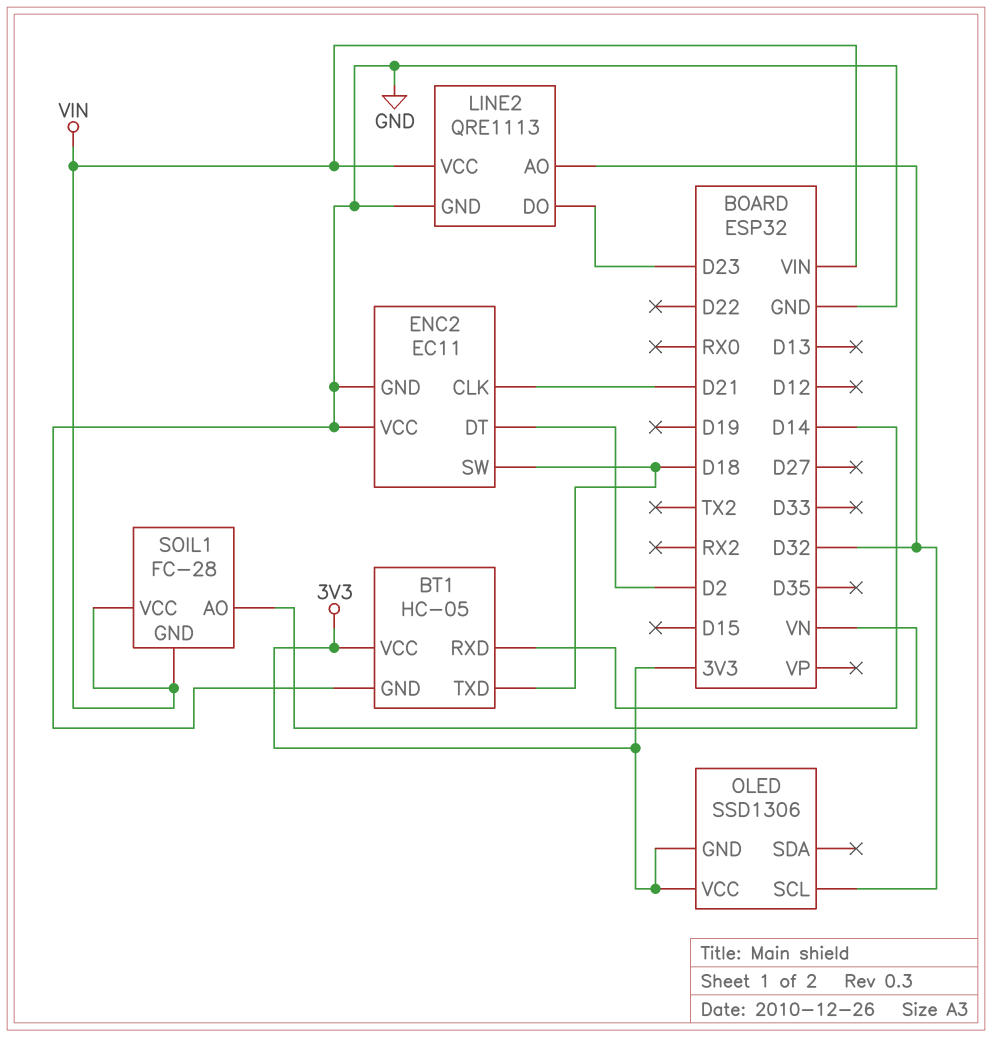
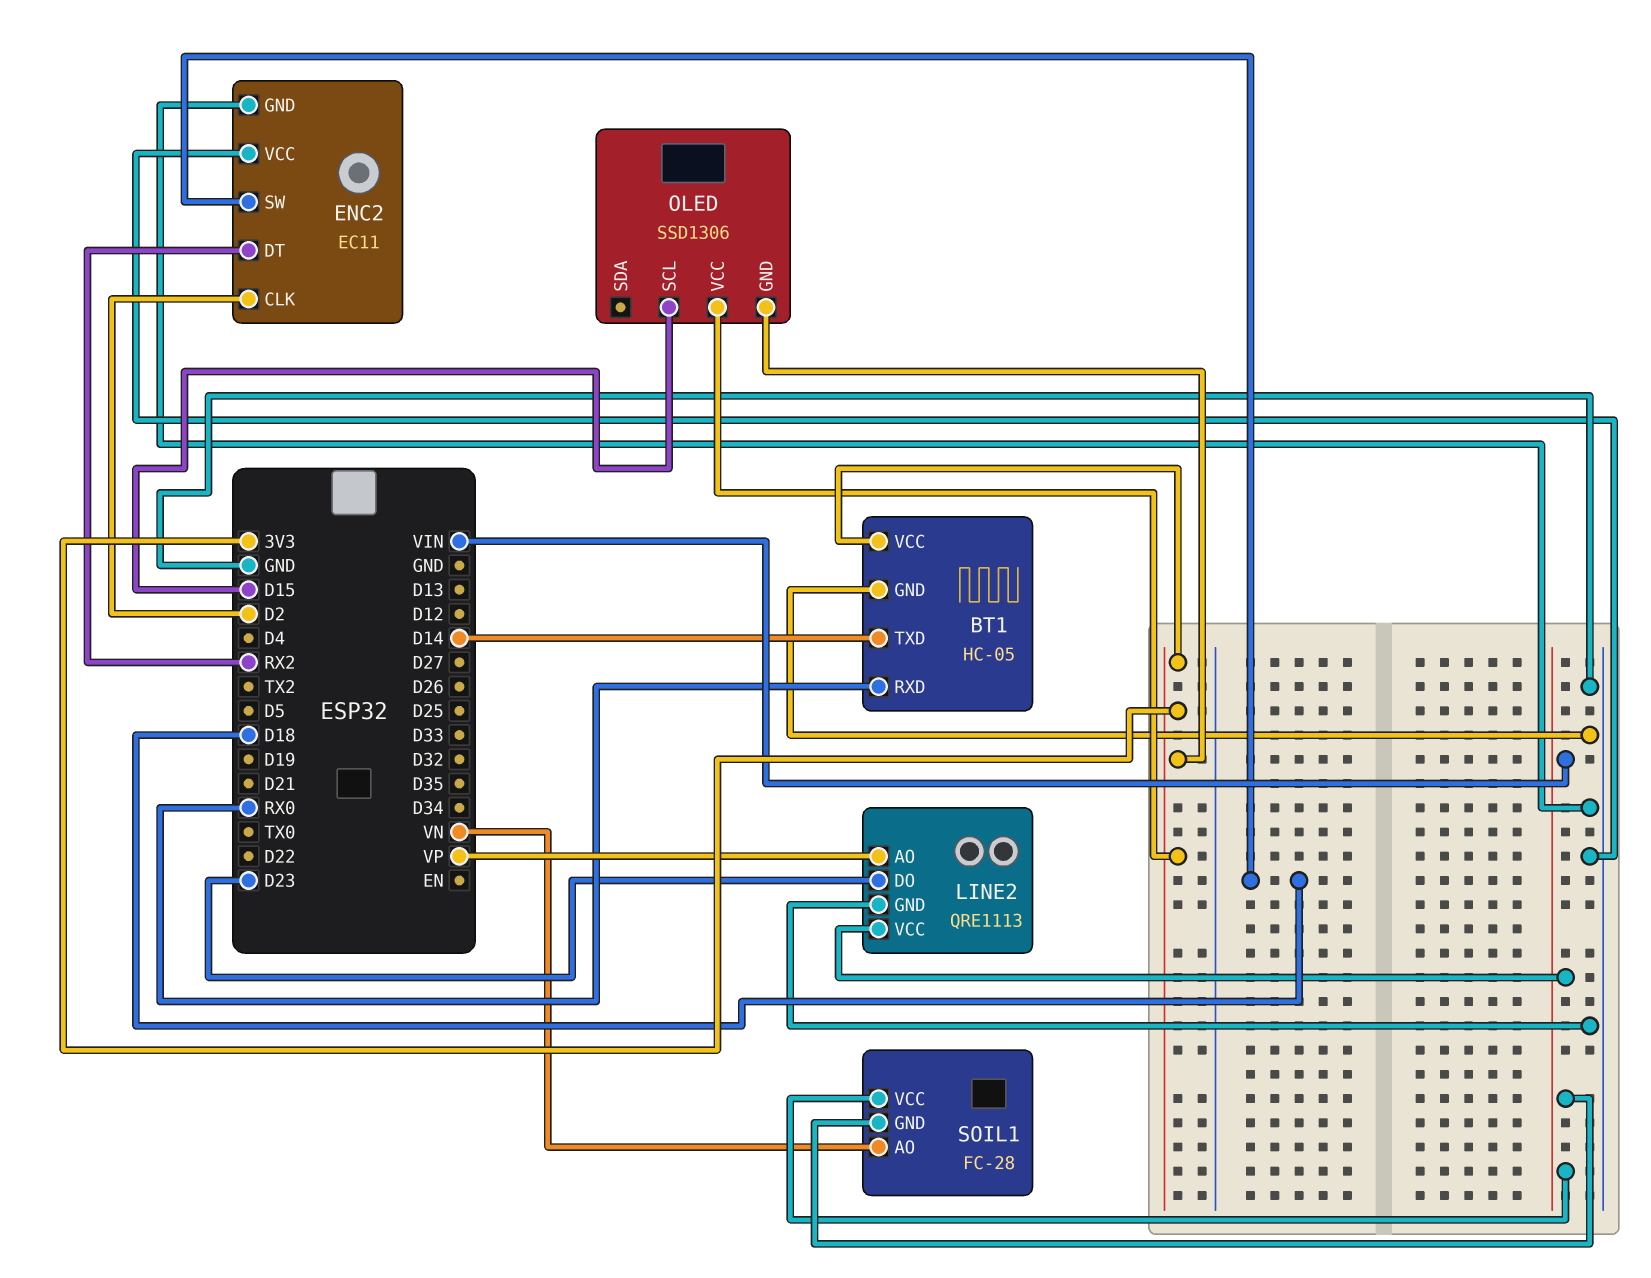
BT1 pin RXD: D14 -> RX0
BT1 pin TXD: D18 -> D14
ENC2 pin CLK: D21 -> D2
ENC2 pin DT: D2 -> RX2
LINE2 pin AO: D32 -> VP
OLED pin SCL: D32 -> D15

